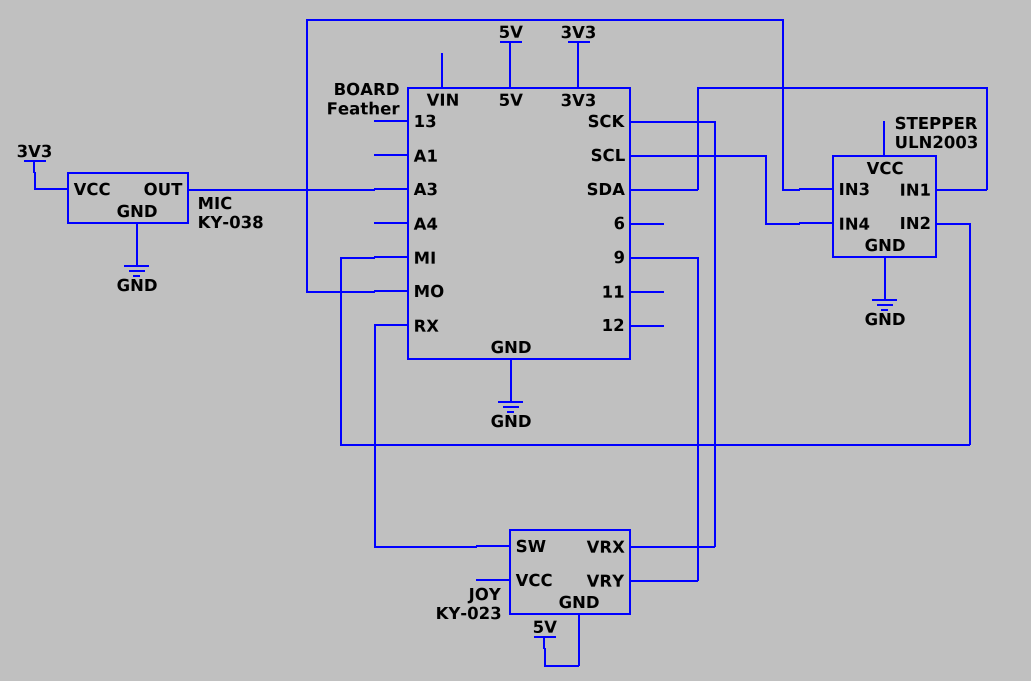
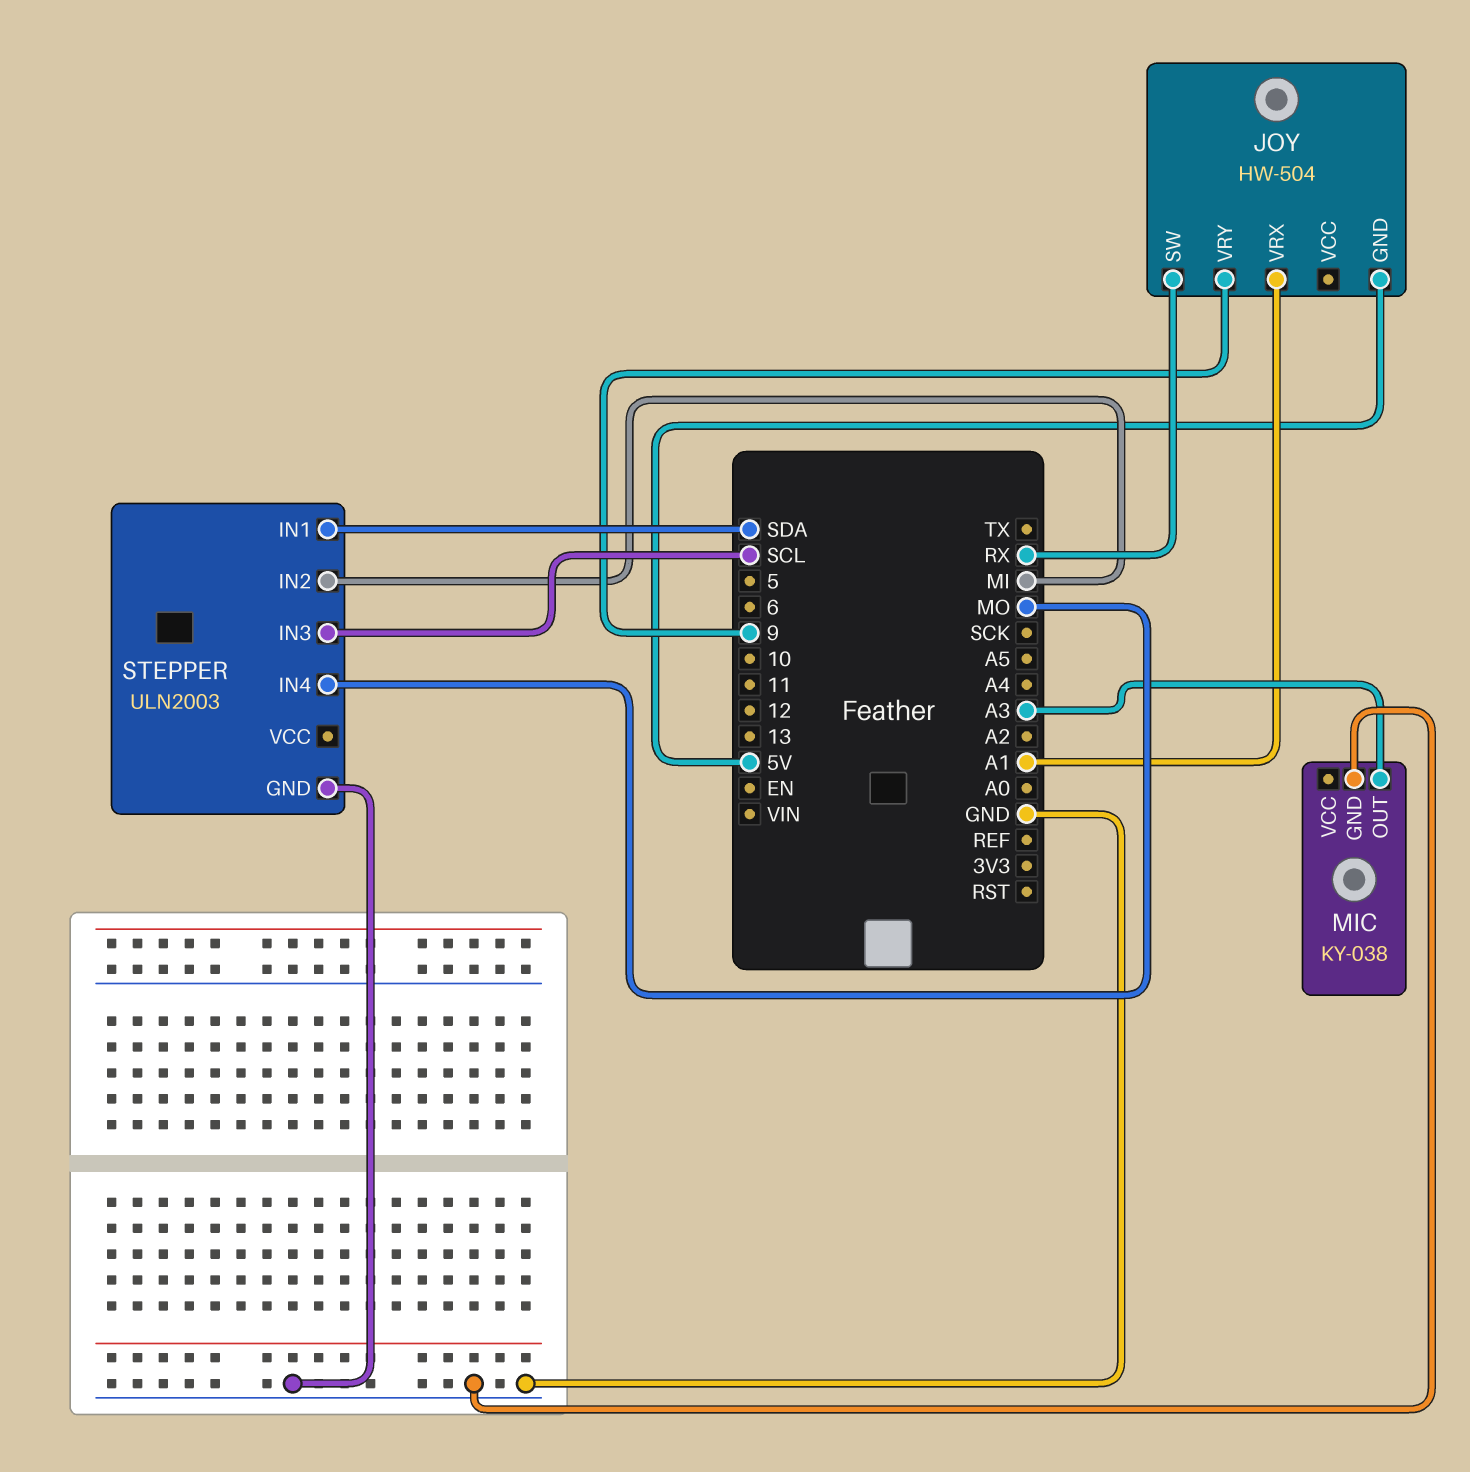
JOY: KY-023 -> HW-504
JOY pin VRX: SCK -> A1
MIC pin VCC: 3V3 -> none
STEPPER pin IN3: MO -> SCL
STEPPER pin IN4: SCL -> MO

